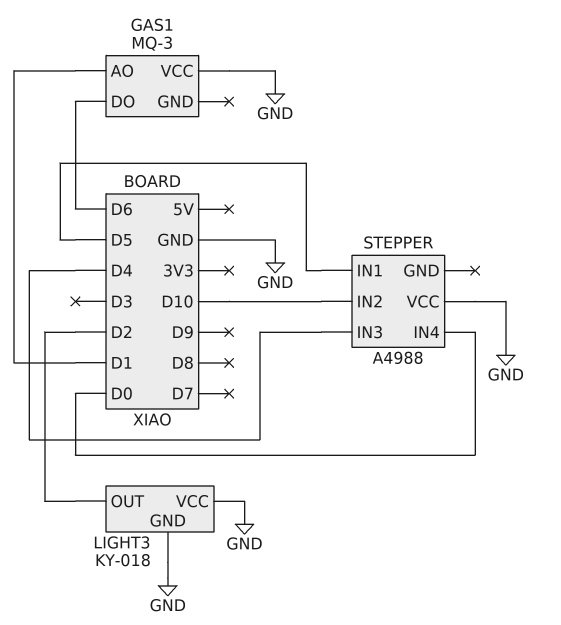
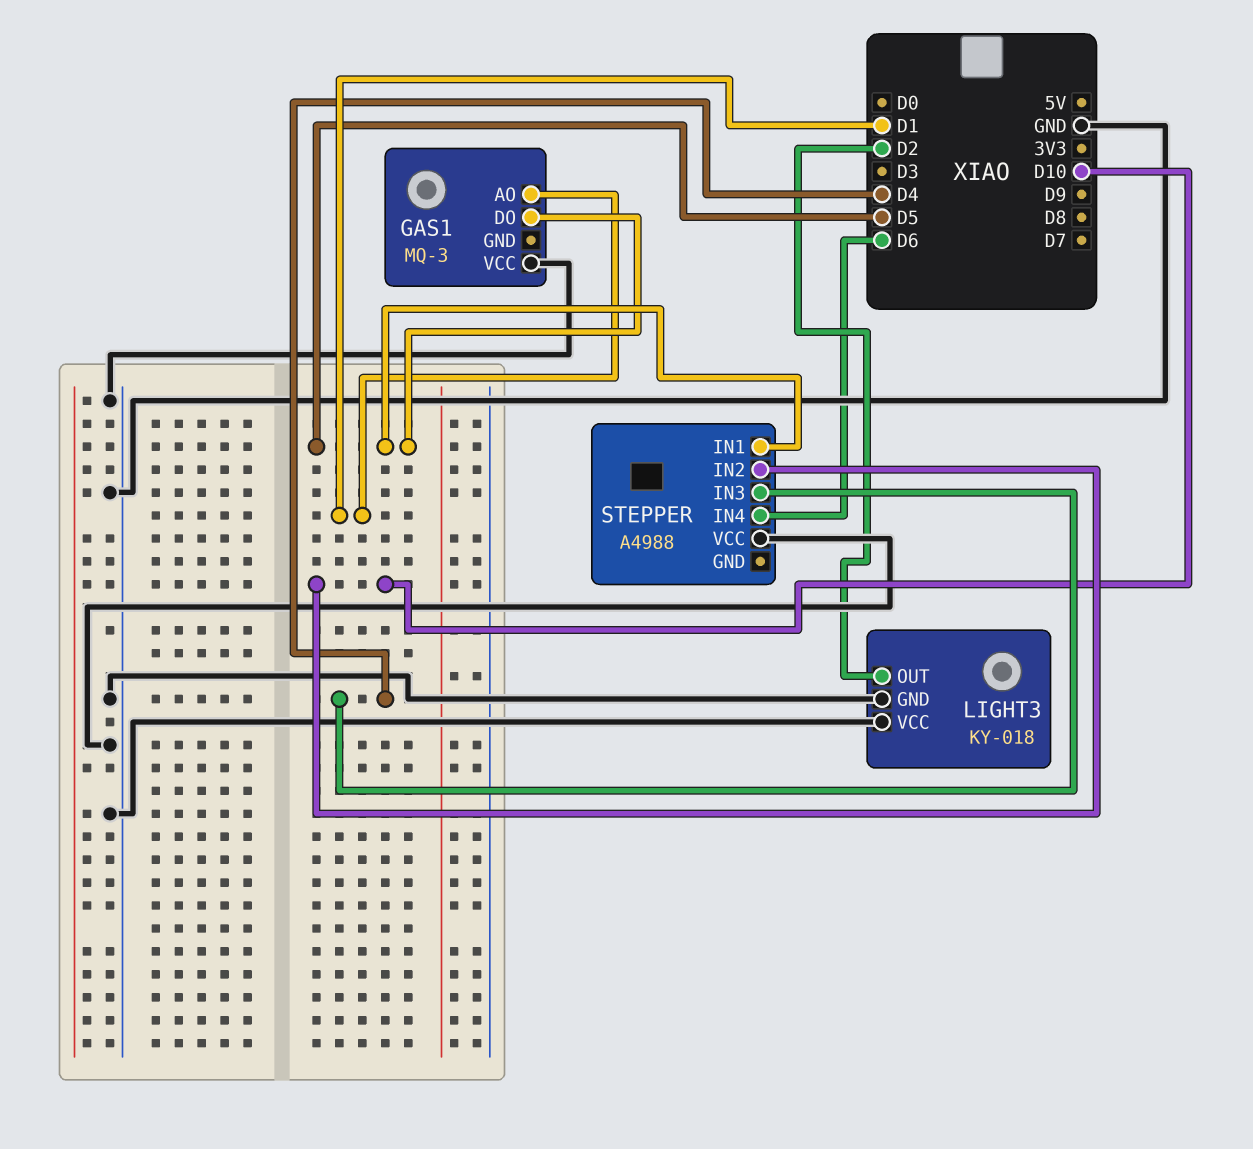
GAS1 pin DO: D6 -> D5
STEPPER pin IN4: D0 -> D6

